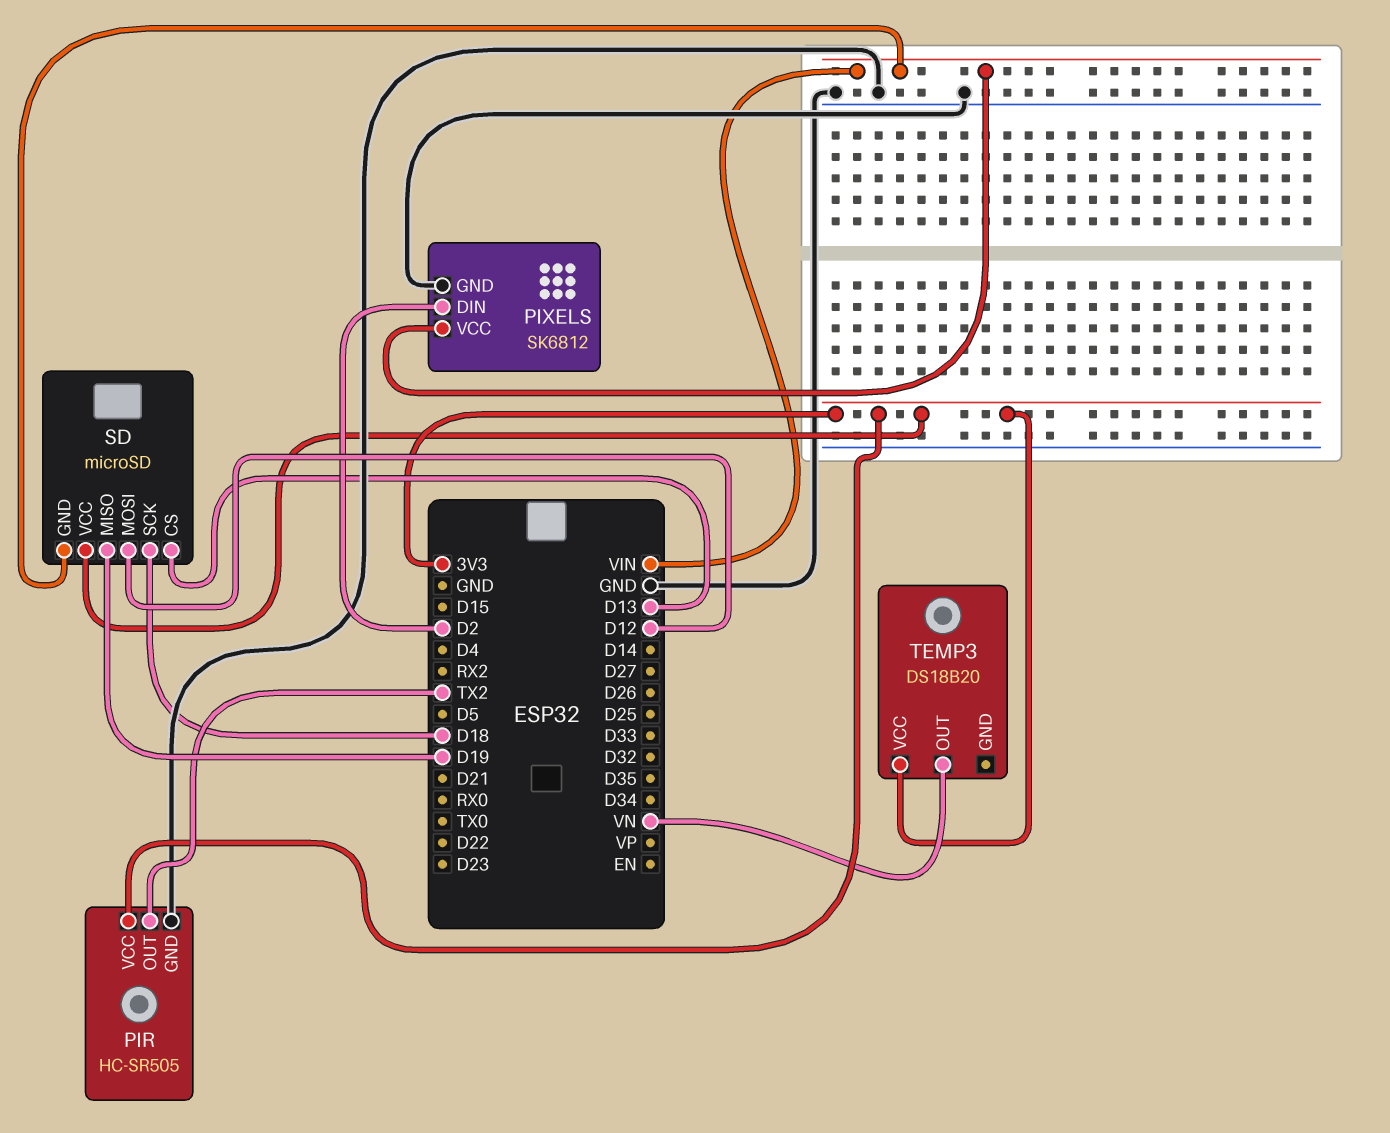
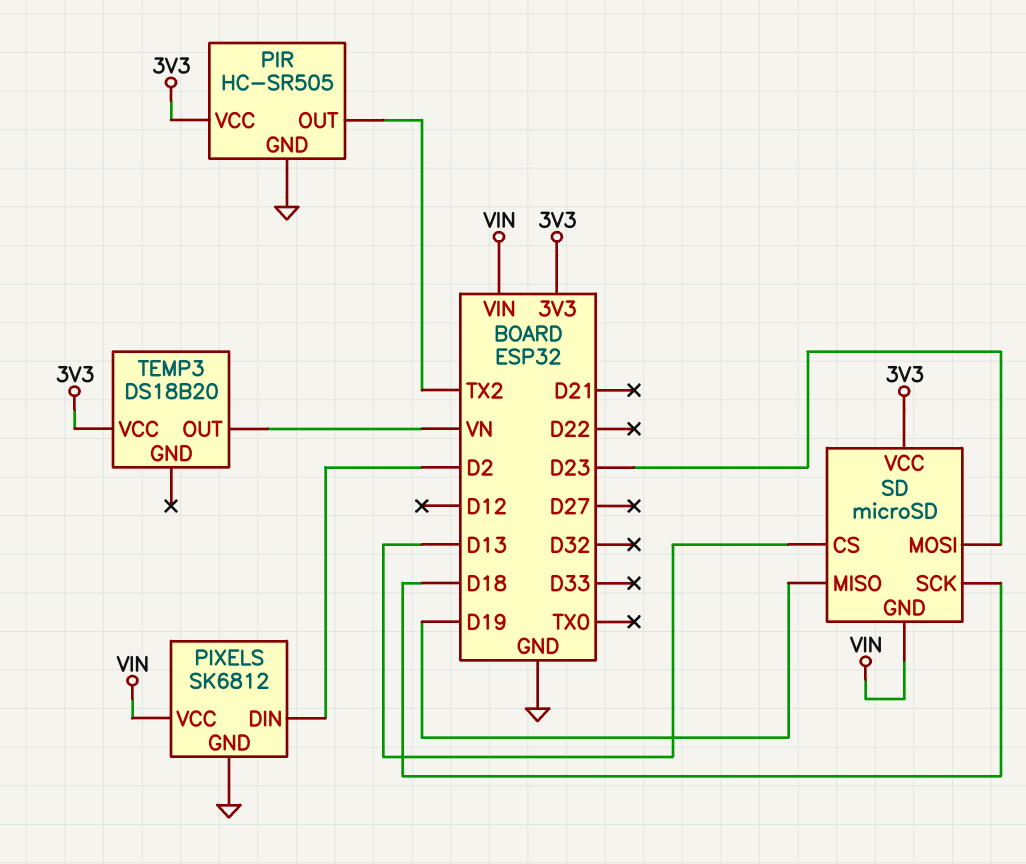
SD pin MOSI: D12 -> D23

